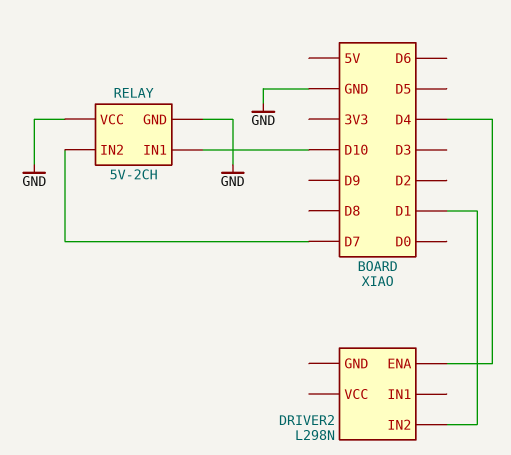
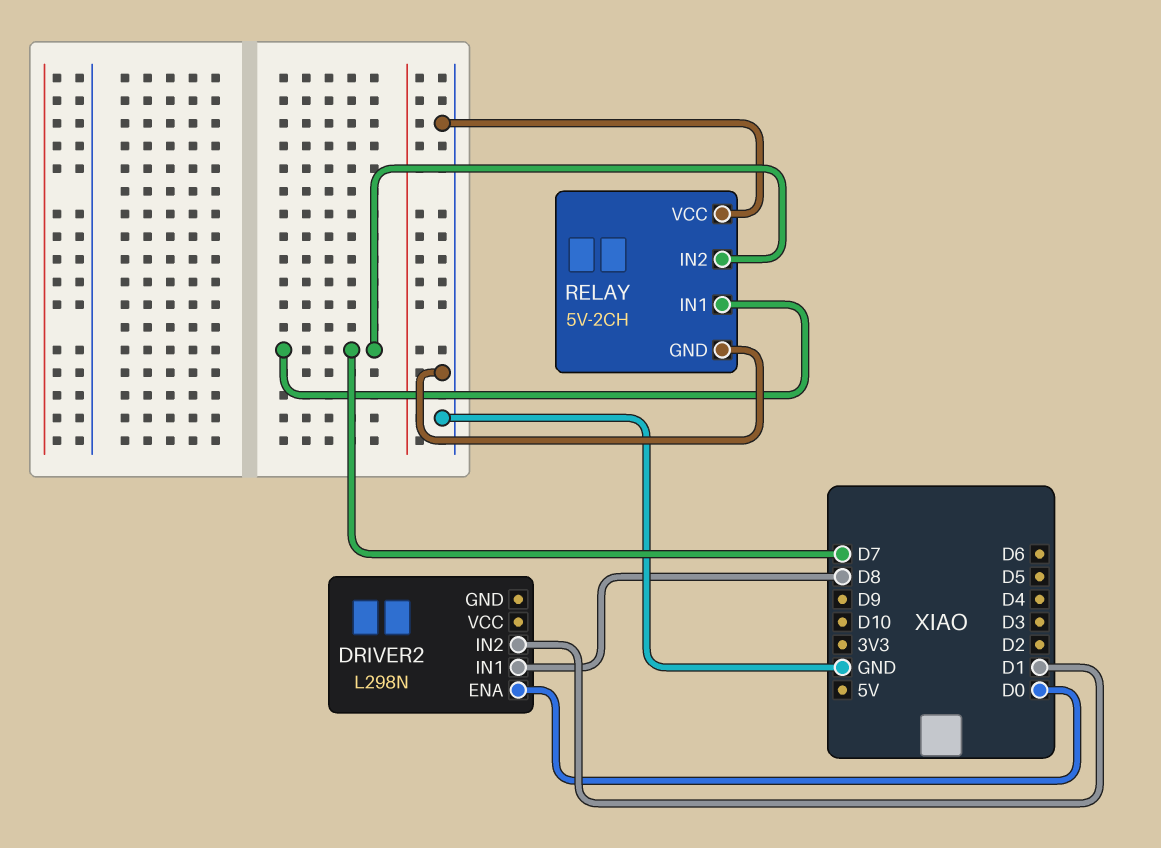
DRIVER2 pin ENA: D4 -> D0
DRIVER2 pin IN1: none -> D8
RELAY pin IN1: D10 -> D7

